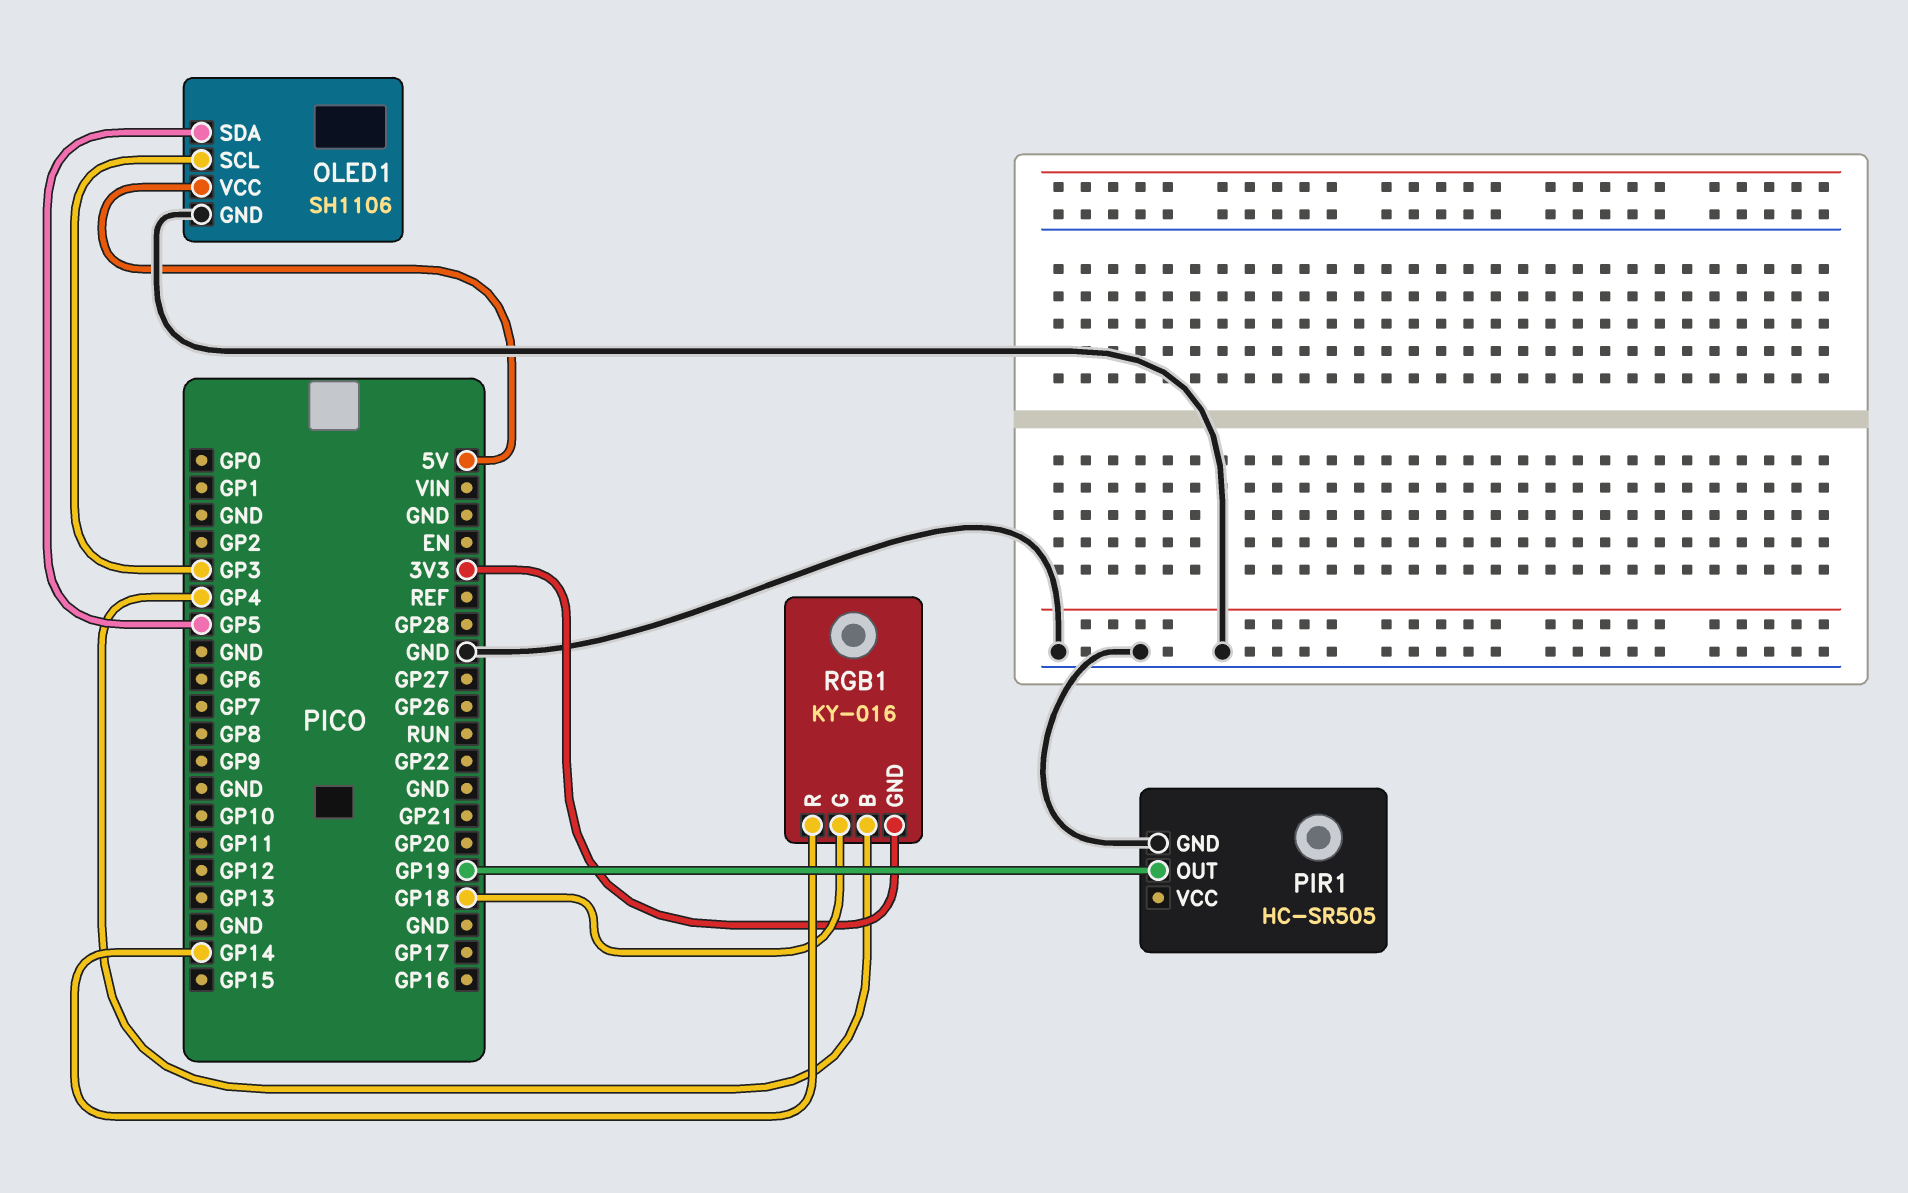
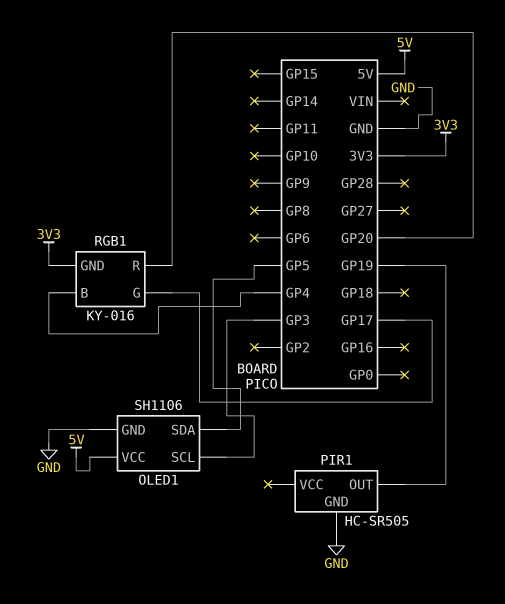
RGB1 pin G: GP18 -> GP17
RGB1 pin R: GP14 -> GP20

